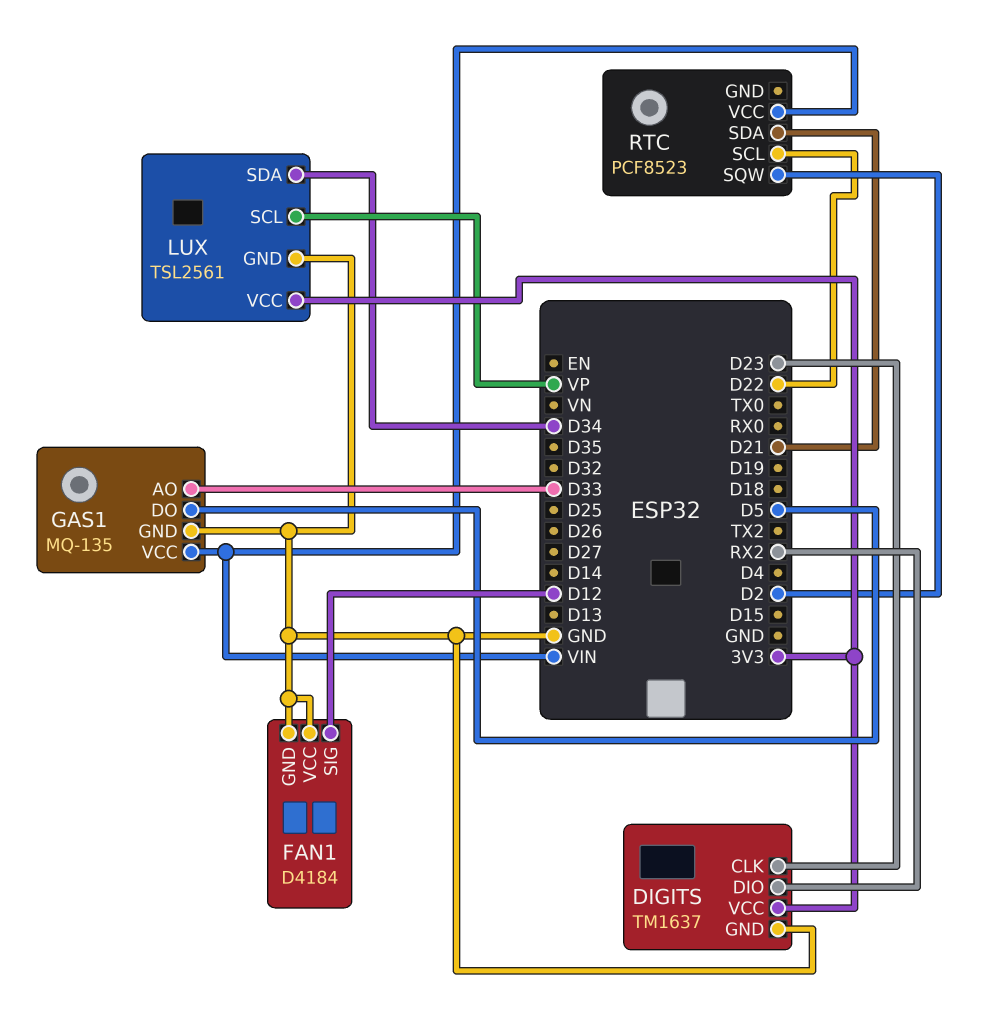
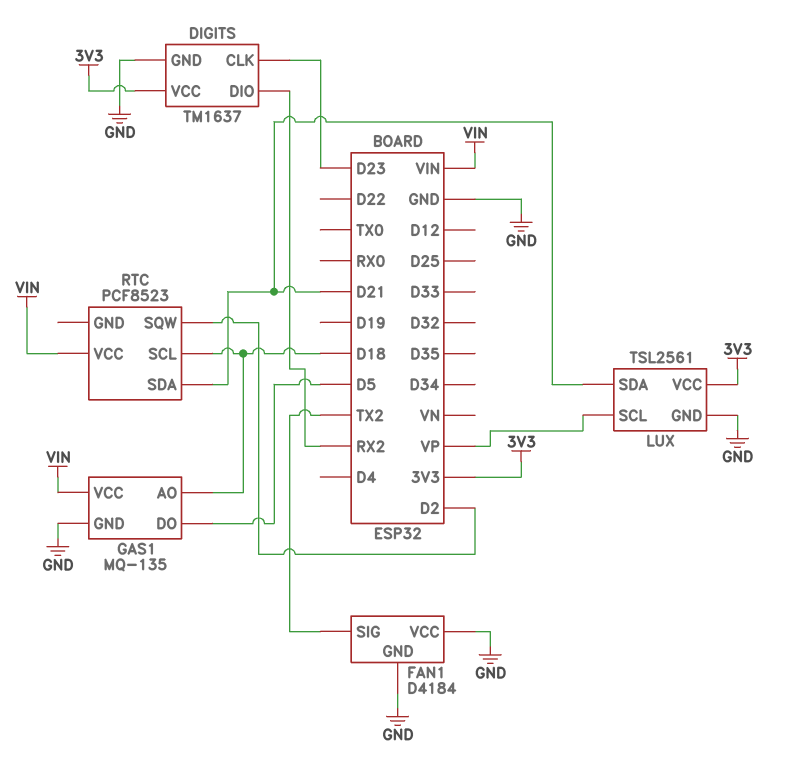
FAN1 pin SIG: D12 -> TX2
GAS1 pin AO: D33 -> D18
LUX pin SDA: D34 -> D21
RTC pin SCL: D22 -> D18

